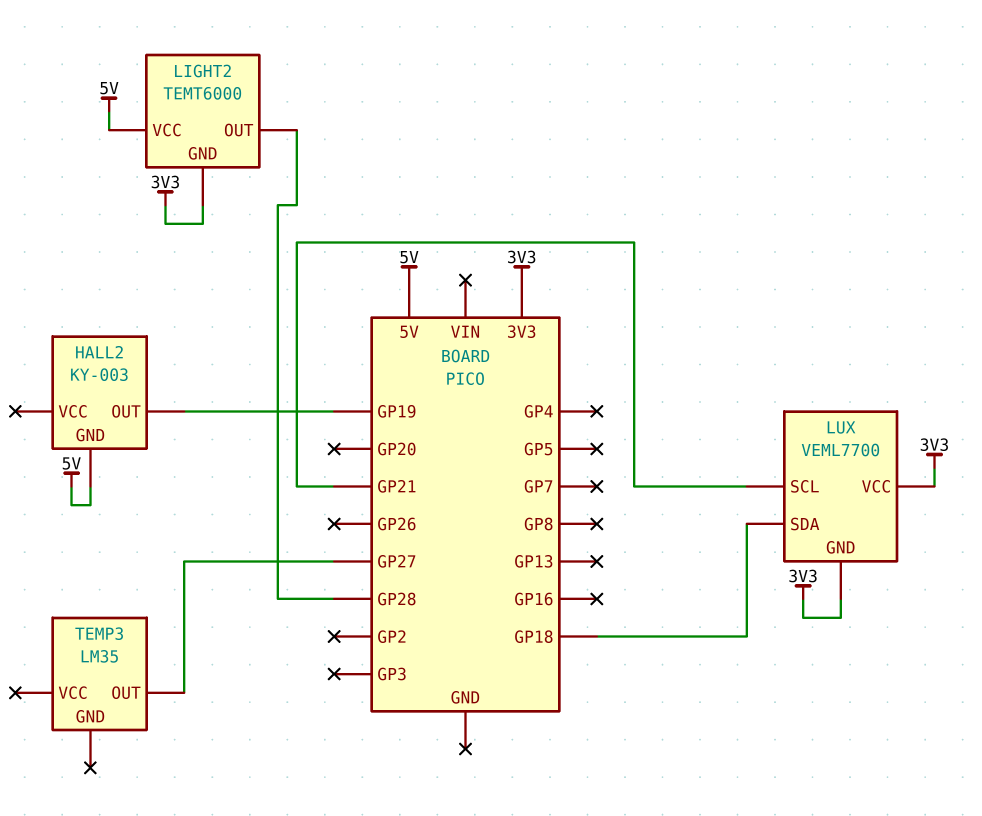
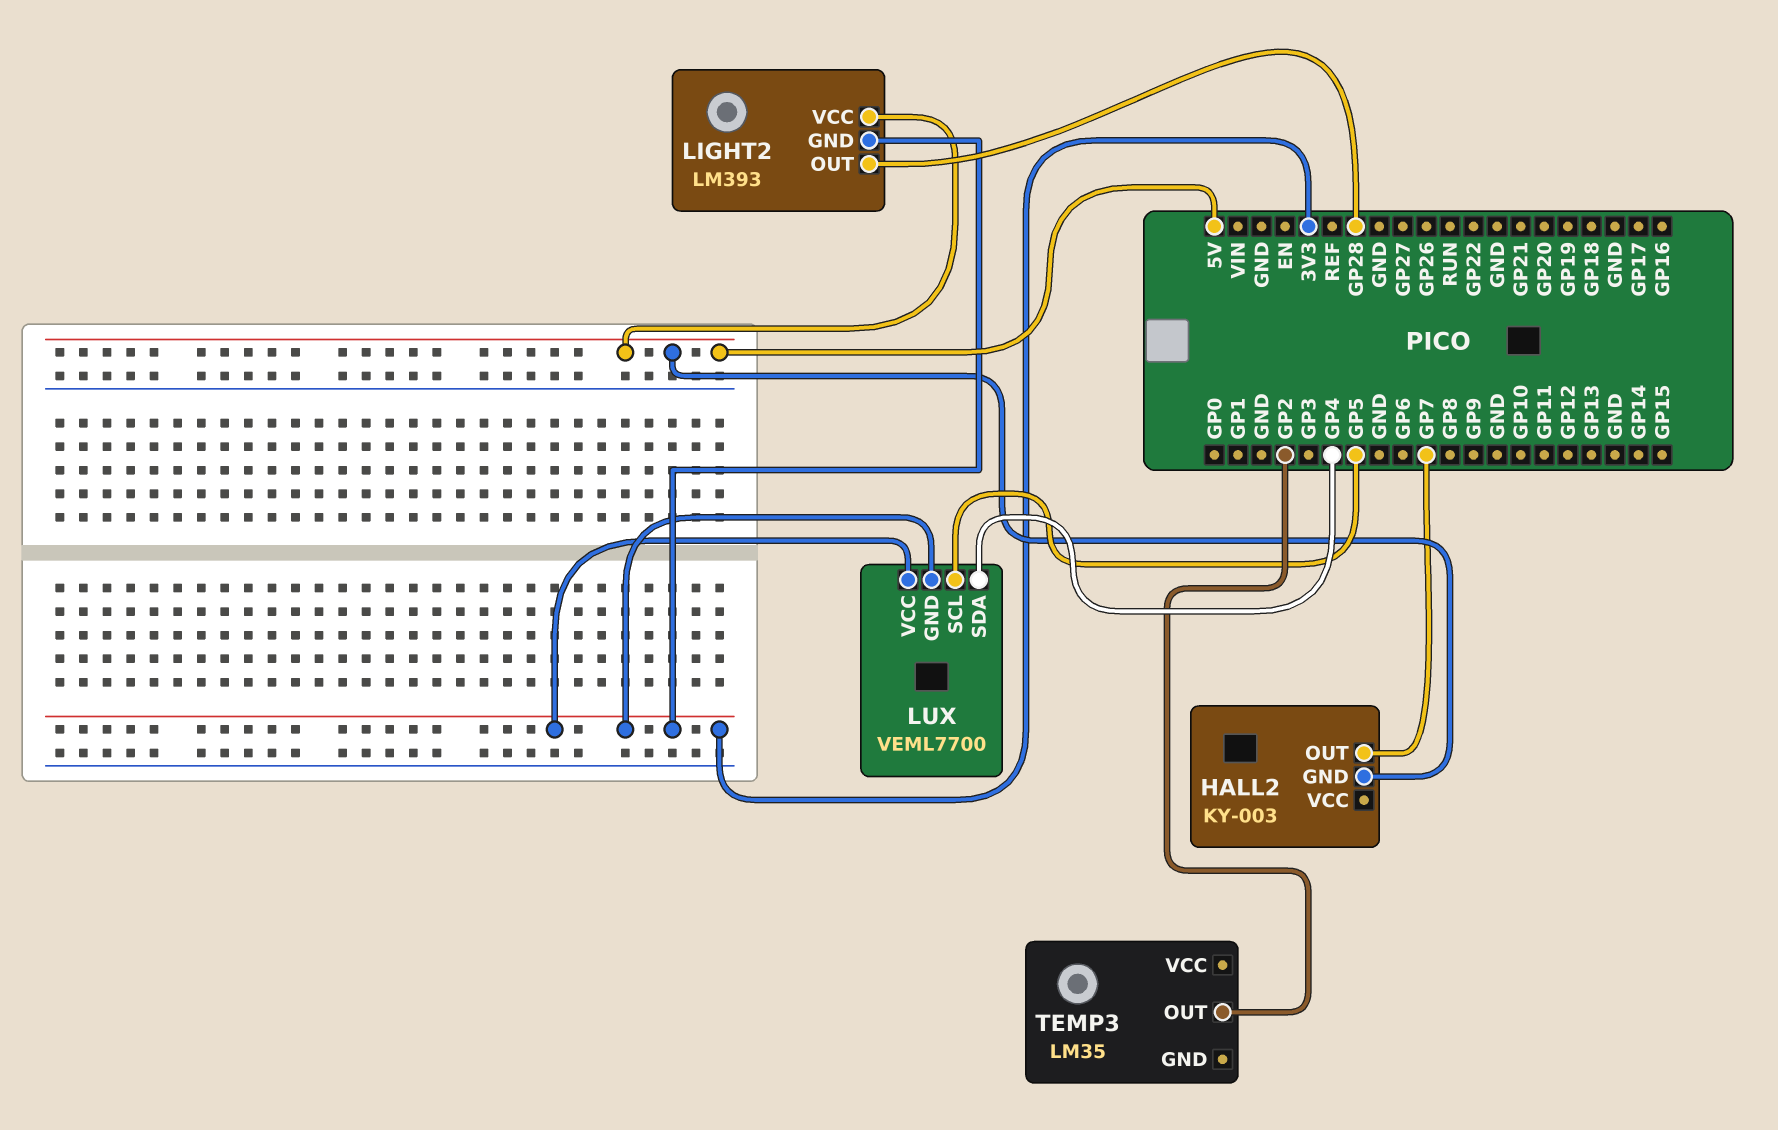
HALL2 pin OUT: GP19 -> GP7
LIGHT2: TEMT6000 -> LM393
LUX pin SCL: GP21 -> GP5
LUX pin SDA: GP18 -> GP4
TEMP3 pin OUT: GP27 -> GP2

